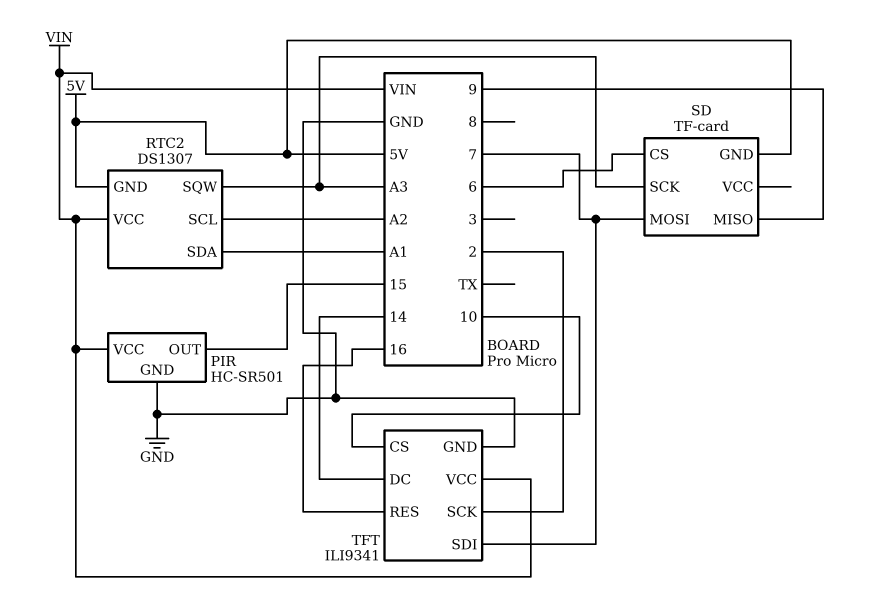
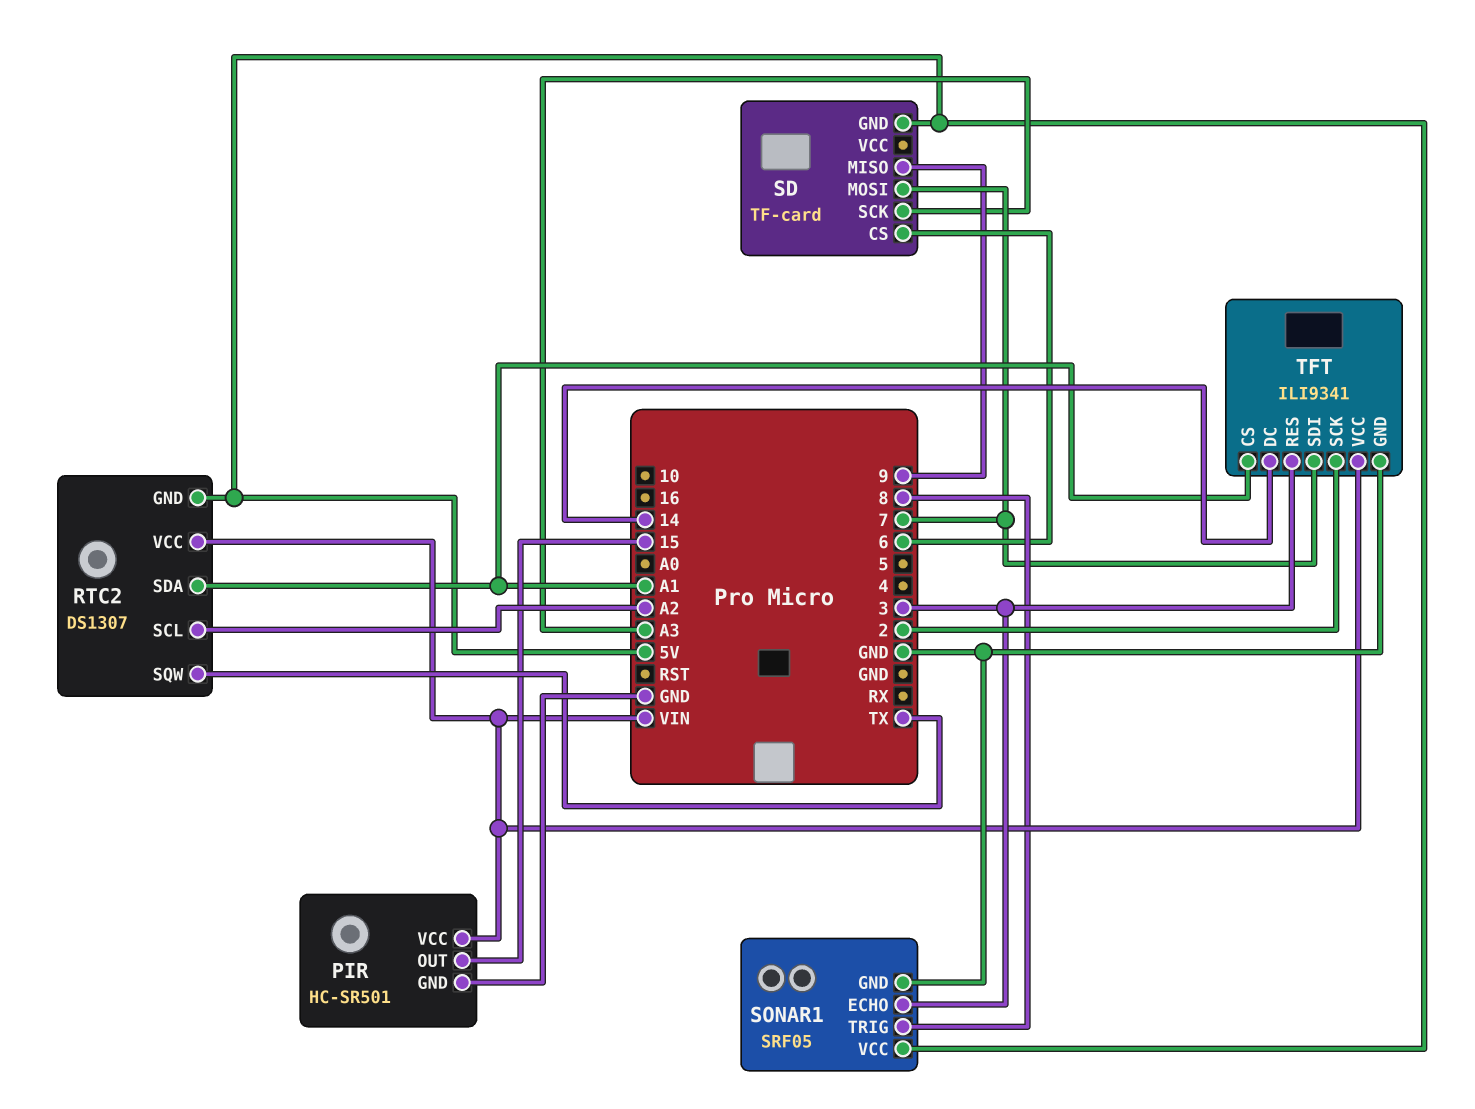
RTC2 pin SQW: A3 -> TX
SONAR1: none -> SRF05
SONAR1 pin ECHO: none -> 3
SONAR1 pin GND: none -> GND
SONAR1 pin TRIG: none -> 8
SONAR1 pin VCC: none -> 5V
TFT pin CS: 10 -> A1
TFT pin RES: 16 -> 3

